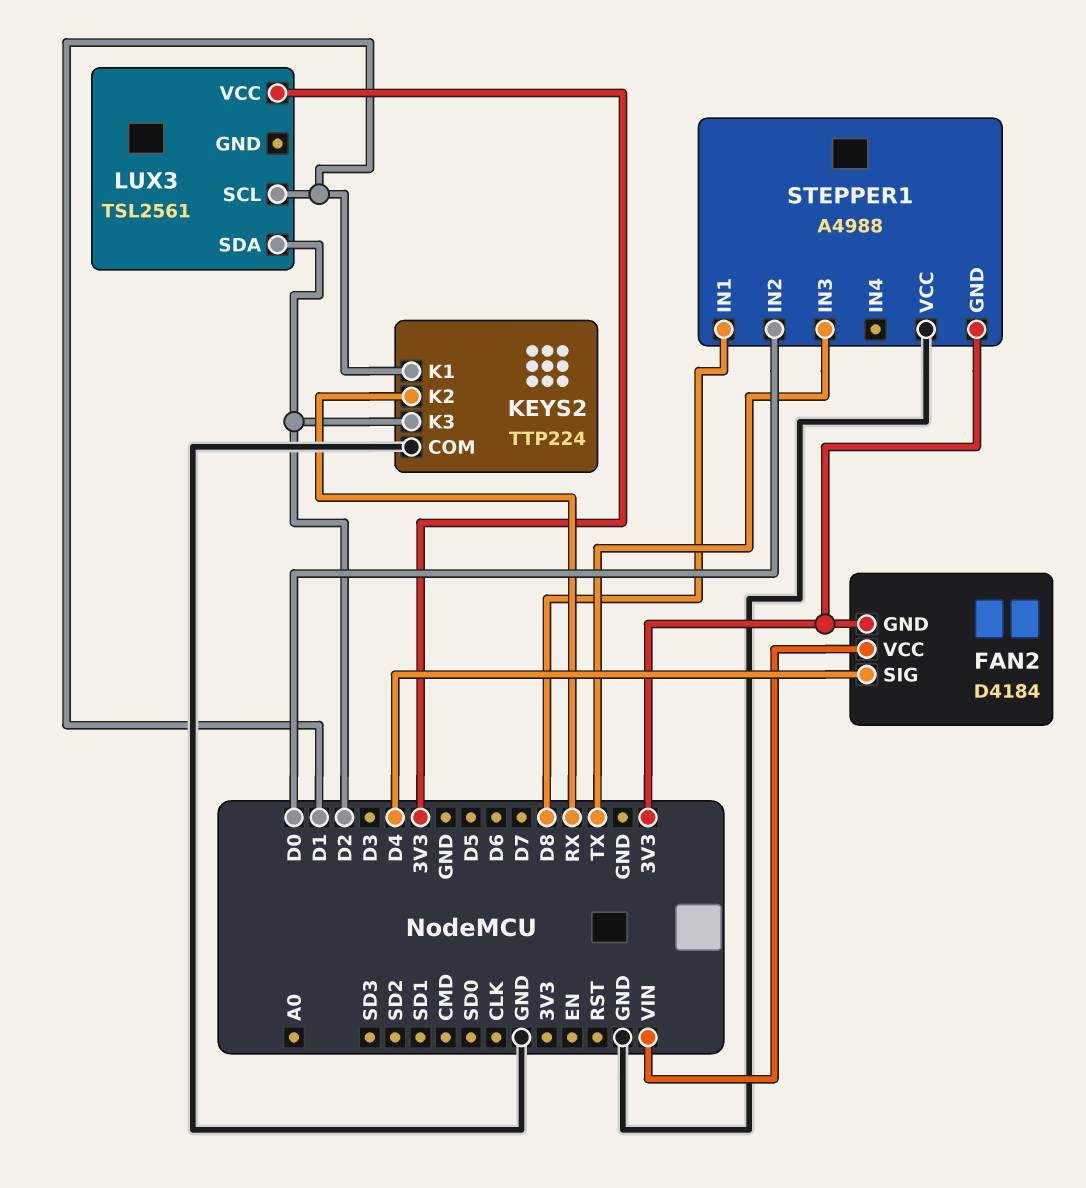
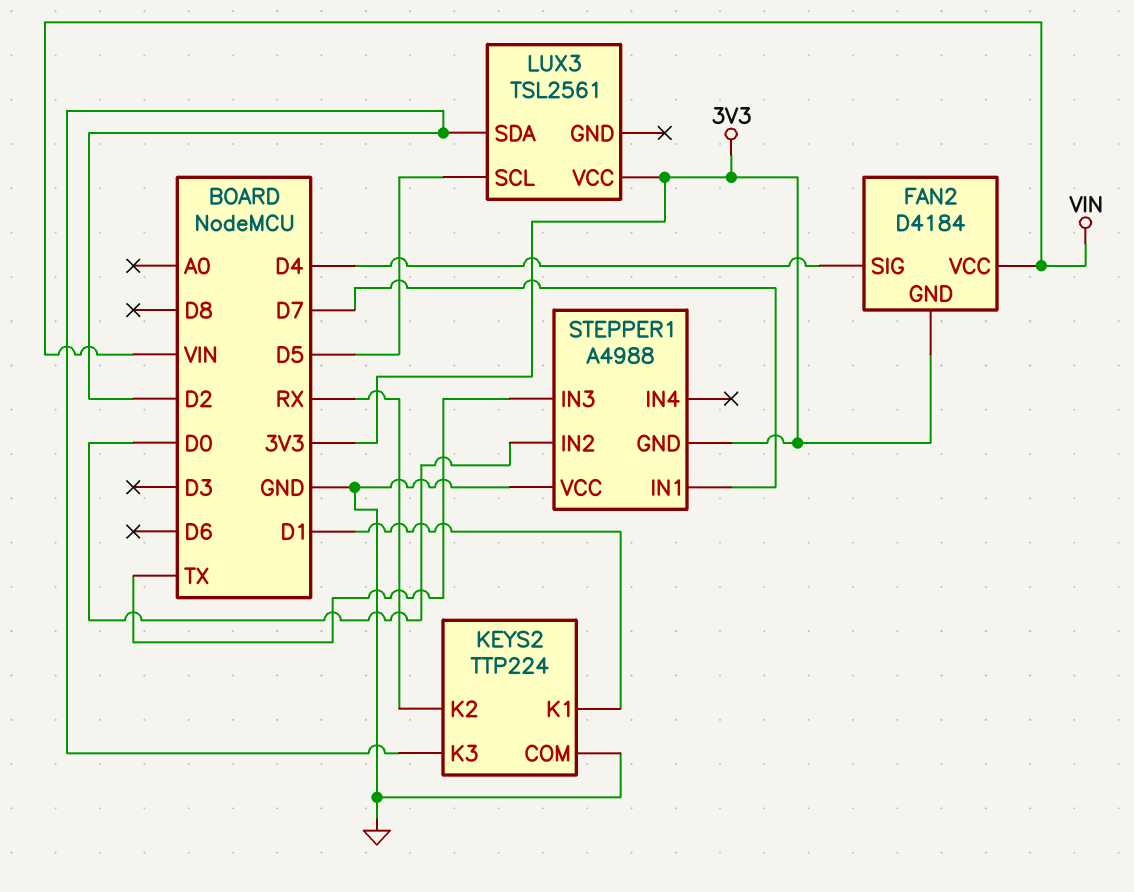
LUX3 pin SCL: D1 -> D5
STEPPER1 pin IN1: D8 -> D7

